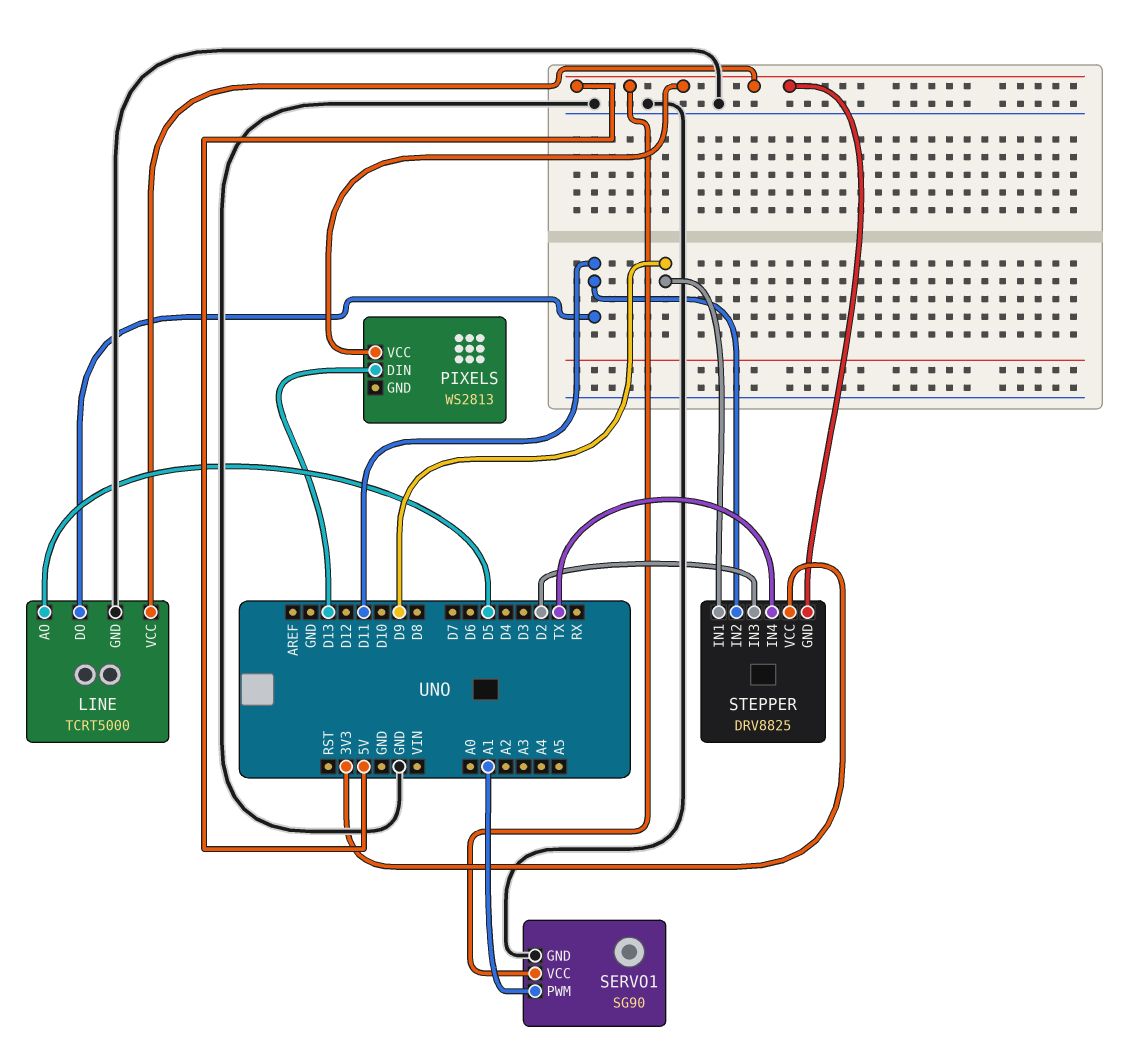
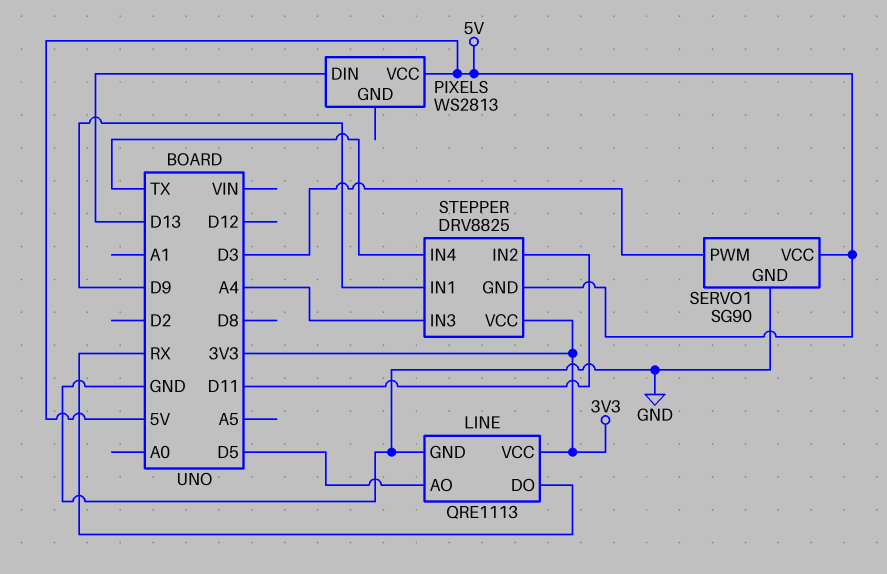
LINE: TCRT5000 -> QRE1113
LINE pin DO: D11 -> RX
LINE pin VCC: 5V -> 3V3
SERVO1 pin PWM: A1 -> D3
STEPPER pin IN3: D2 -> A4

